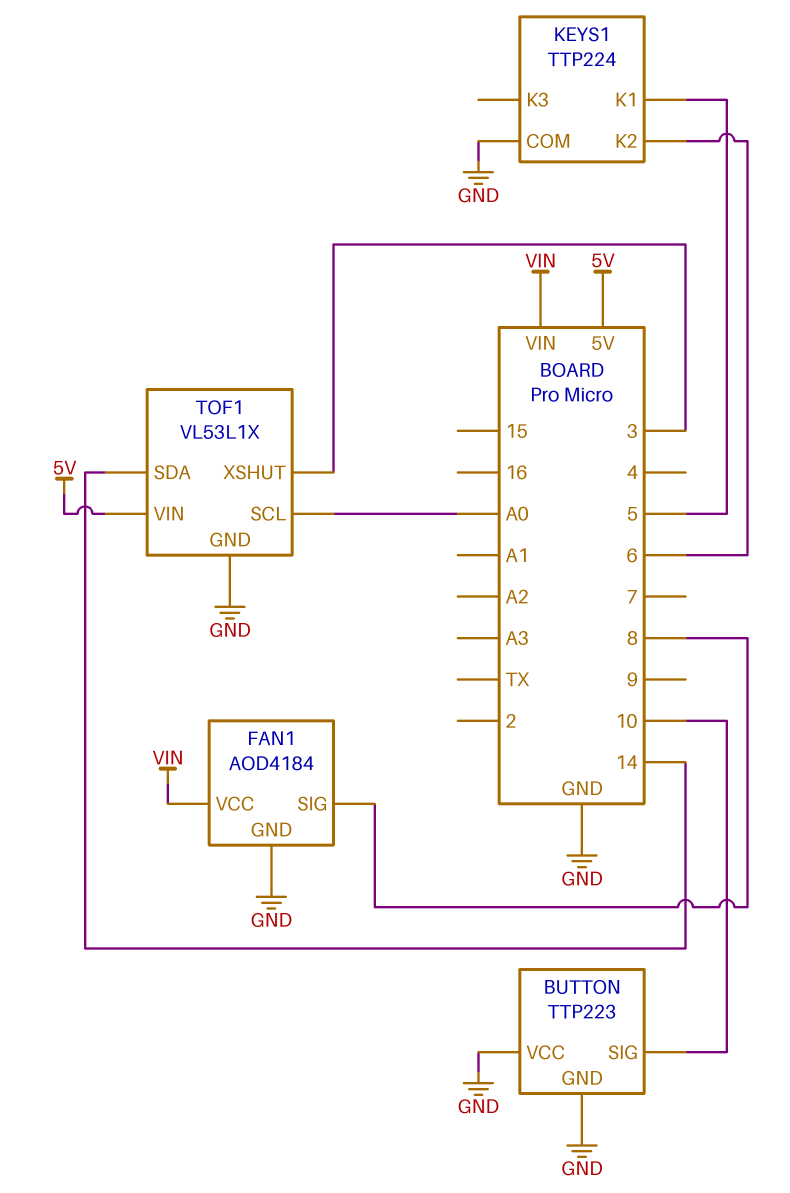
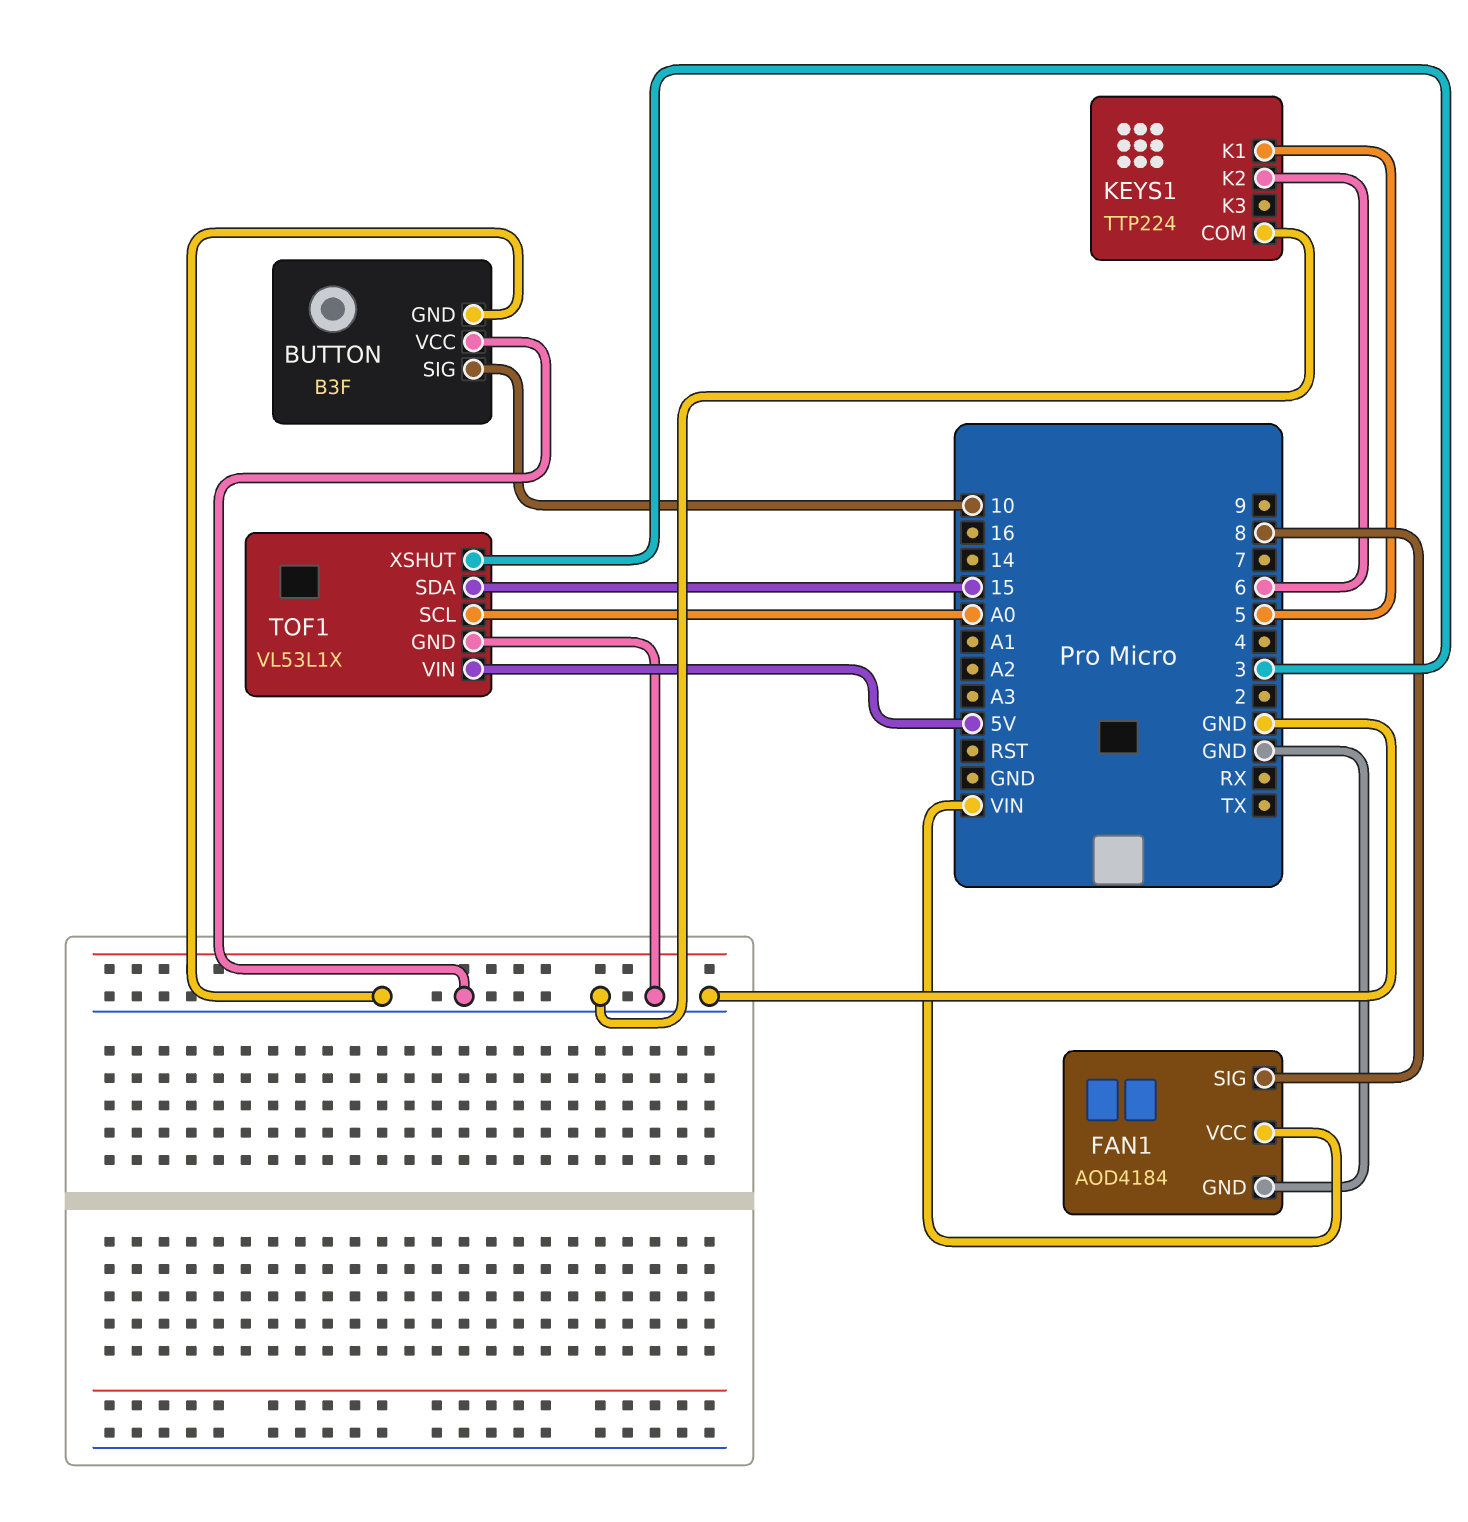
BUTTON: TTP223 -> B3F
TOF1 pin SDA: 14 -> 15

